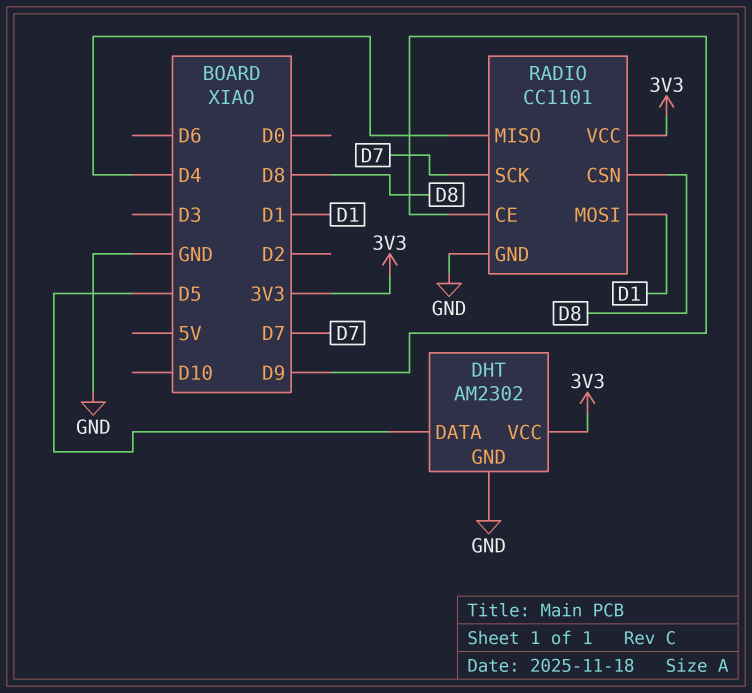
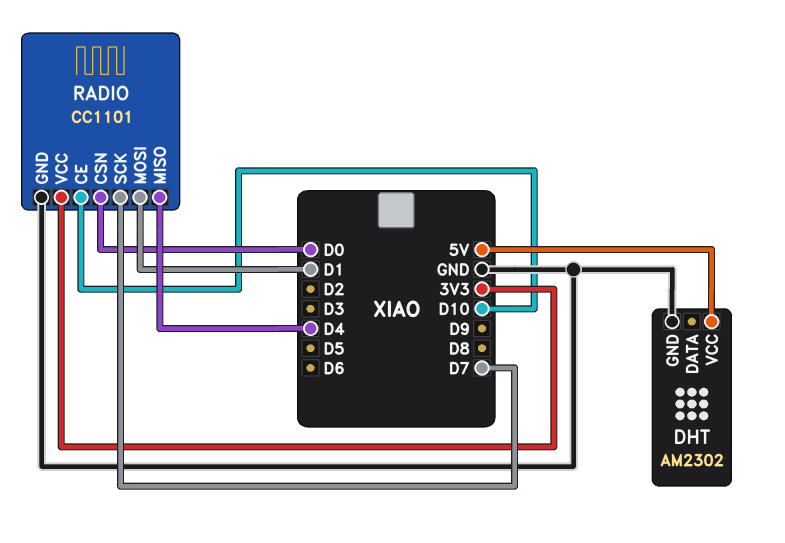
DHT pin DATA: D5 -> none
DHT pin VCC: 3V3 -> 5V
RADIO pin CE: D9 -> D10
RADIO pin CSN: D8 -> D0

